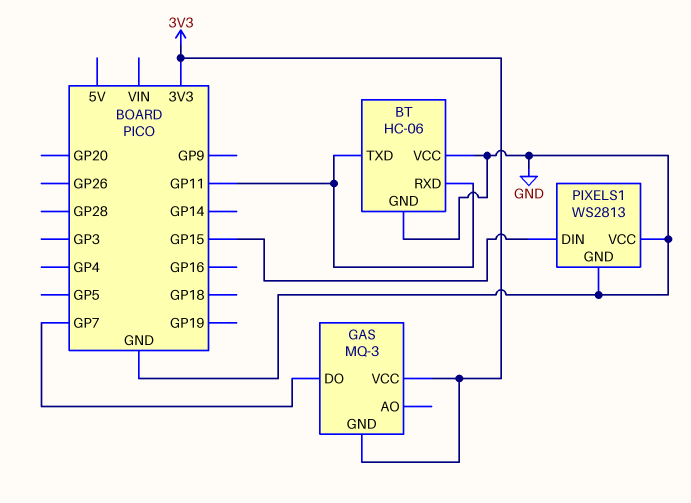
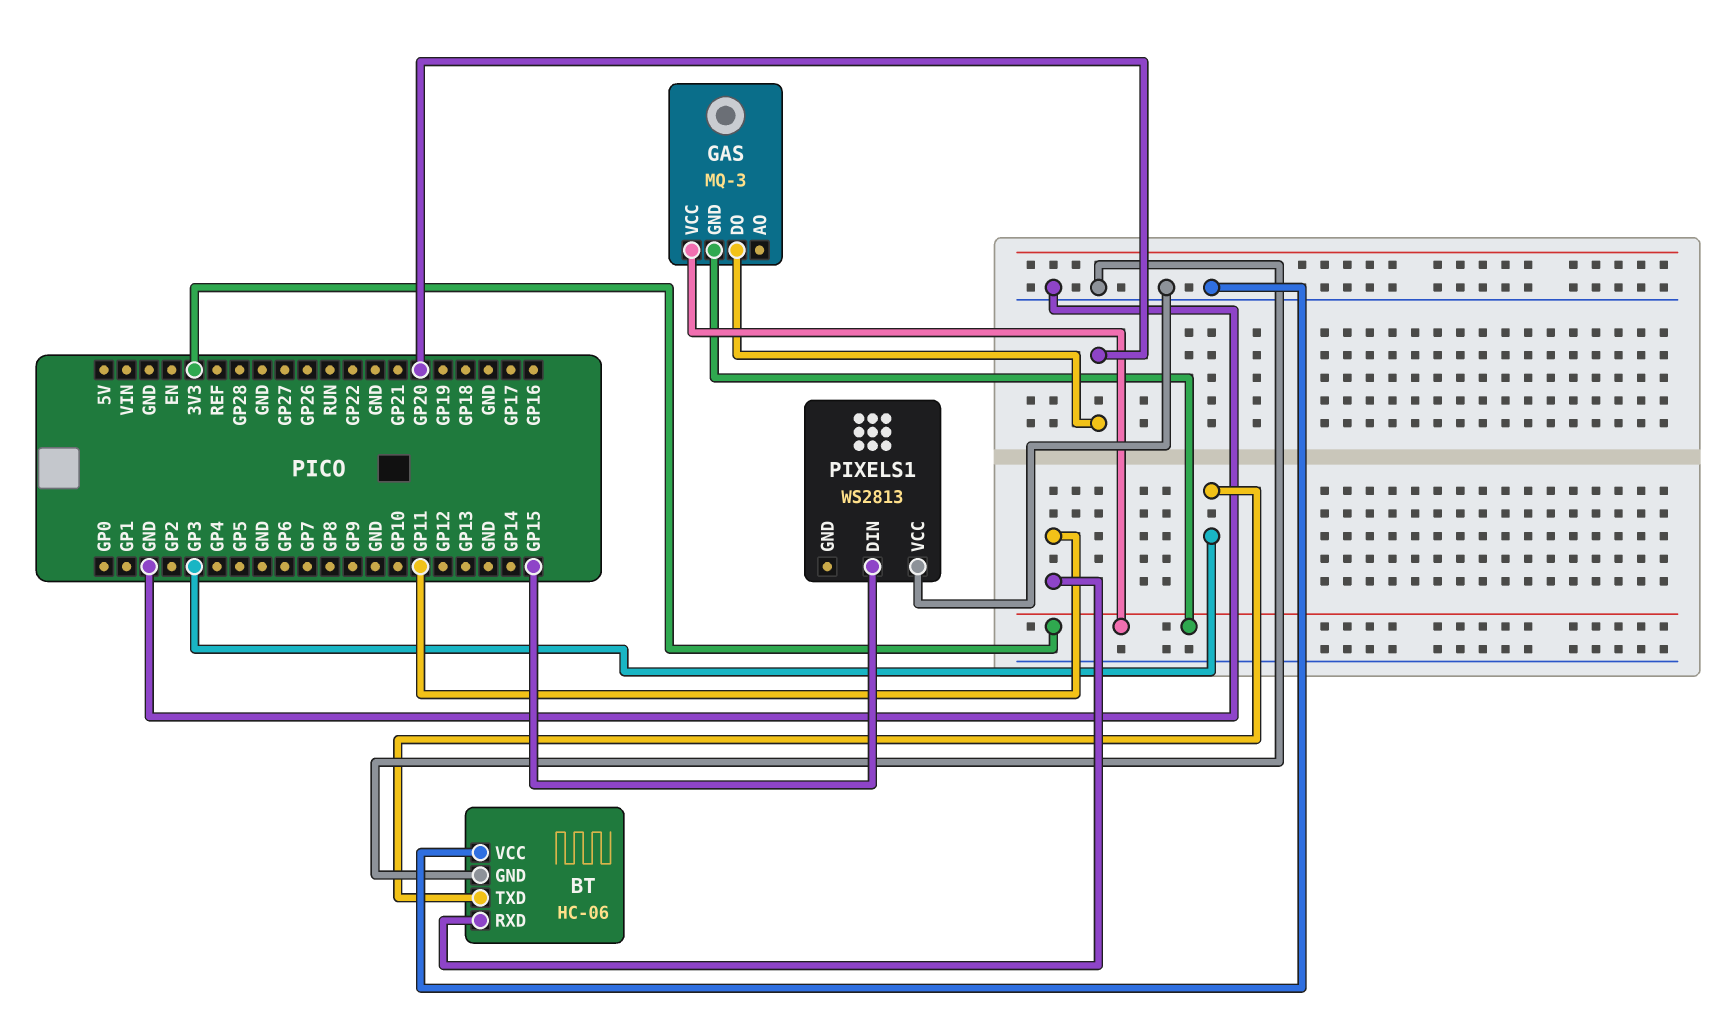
BT pin TXD: GP11 -> GP3
GAS pin DO: GP7 -> GP20
PIXELS1 pin GND: GND -> none

